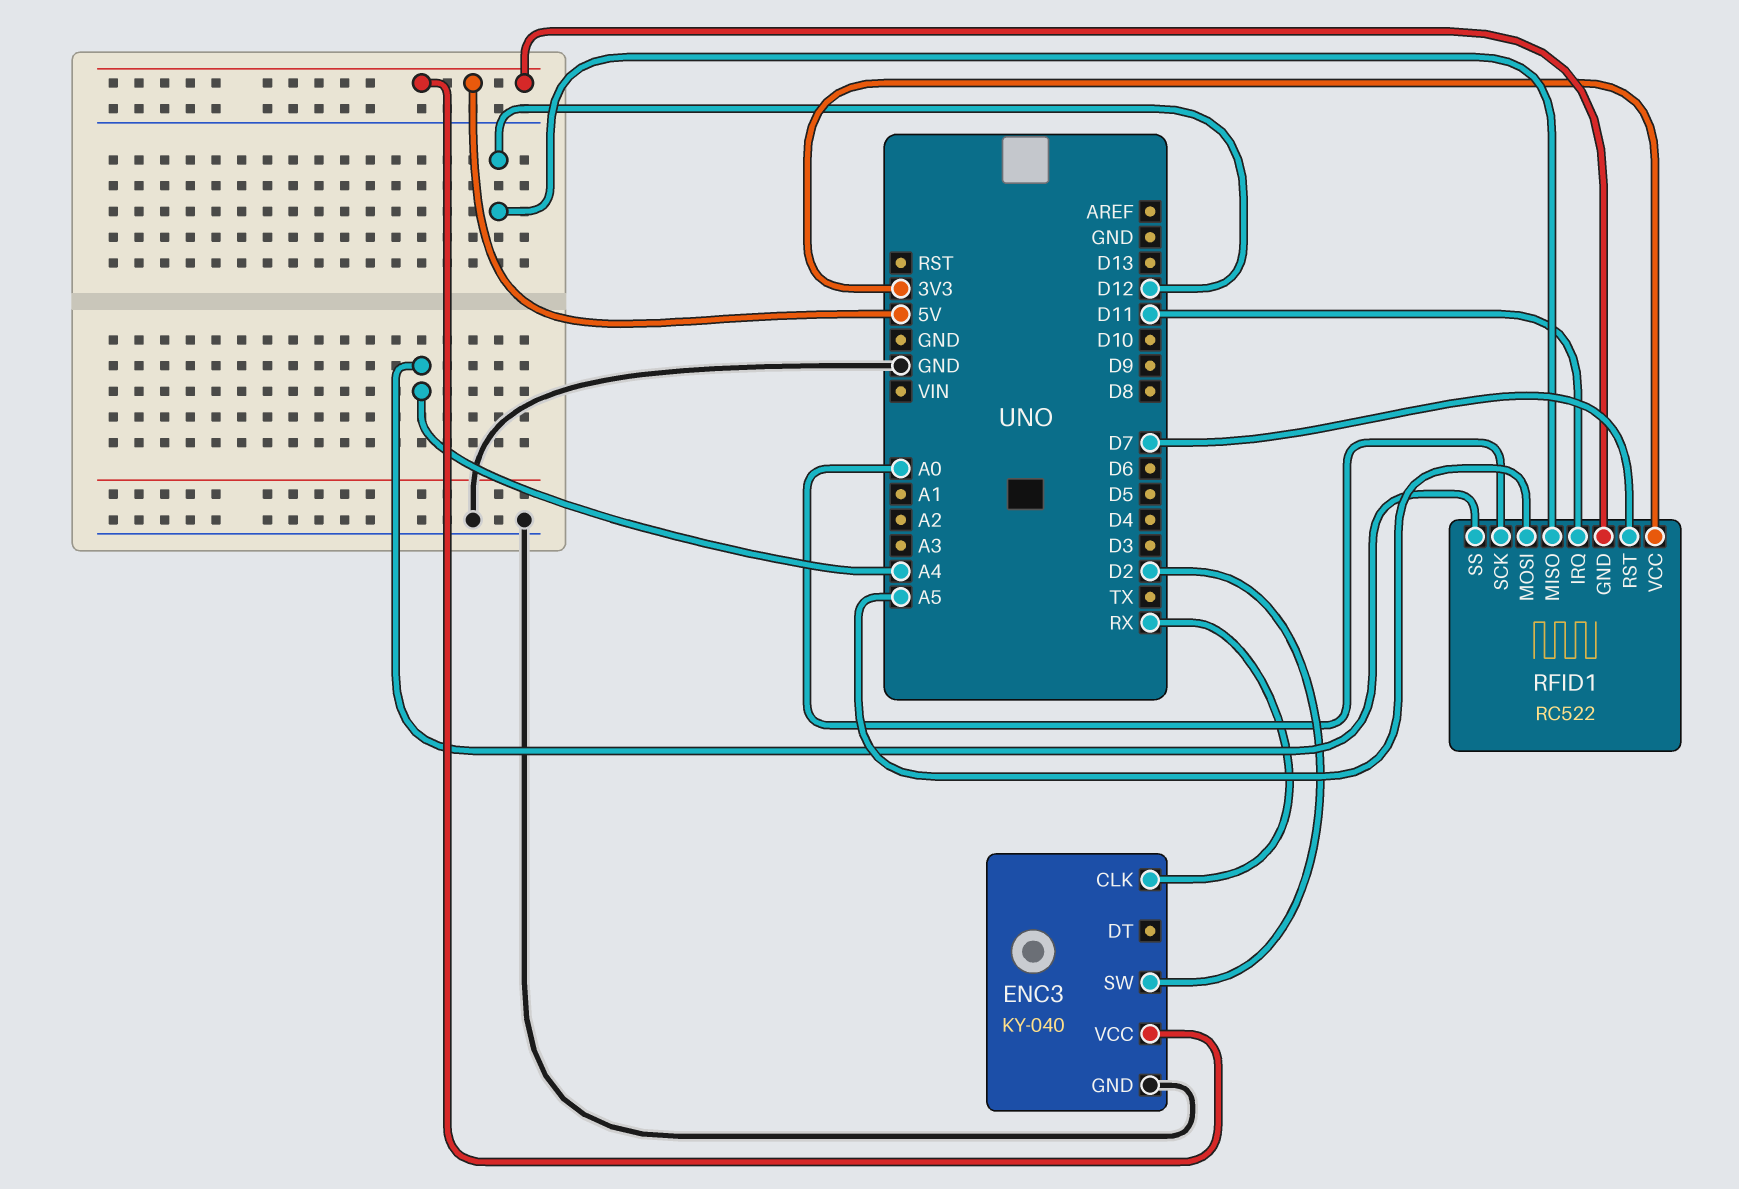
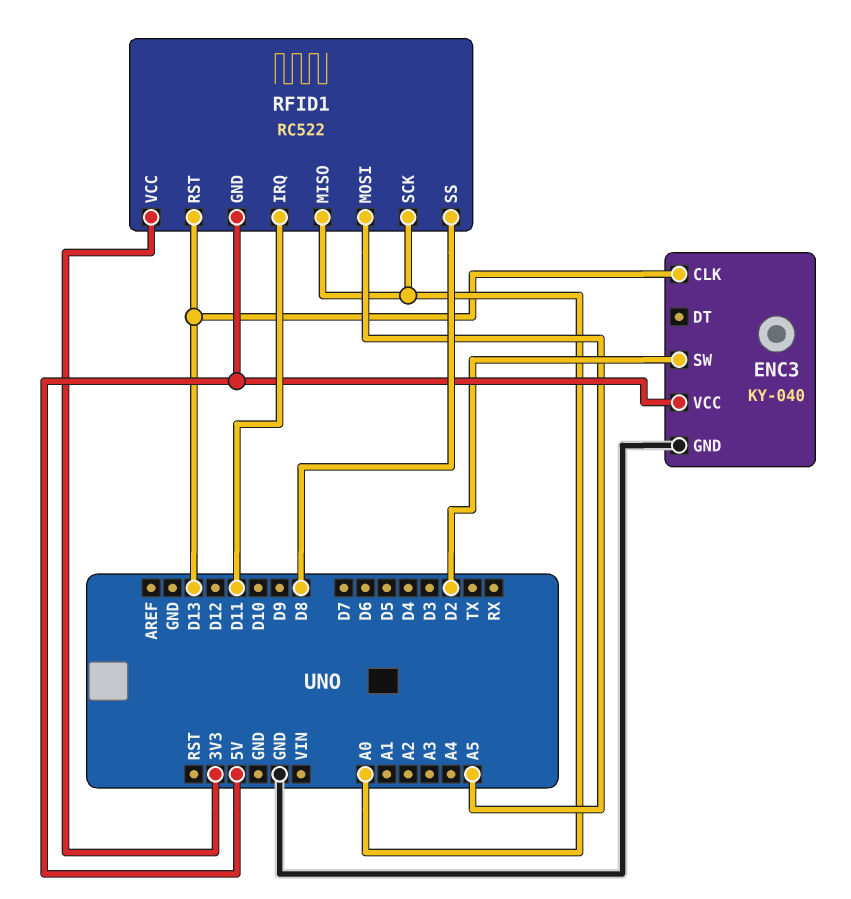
ENC3 pin CLK: RX -> D13
RFID1 pin MISO: D12 -> A0
RFID1 pin RST: D7 -> D13
RFID1 pin SS: A4 -> D8

